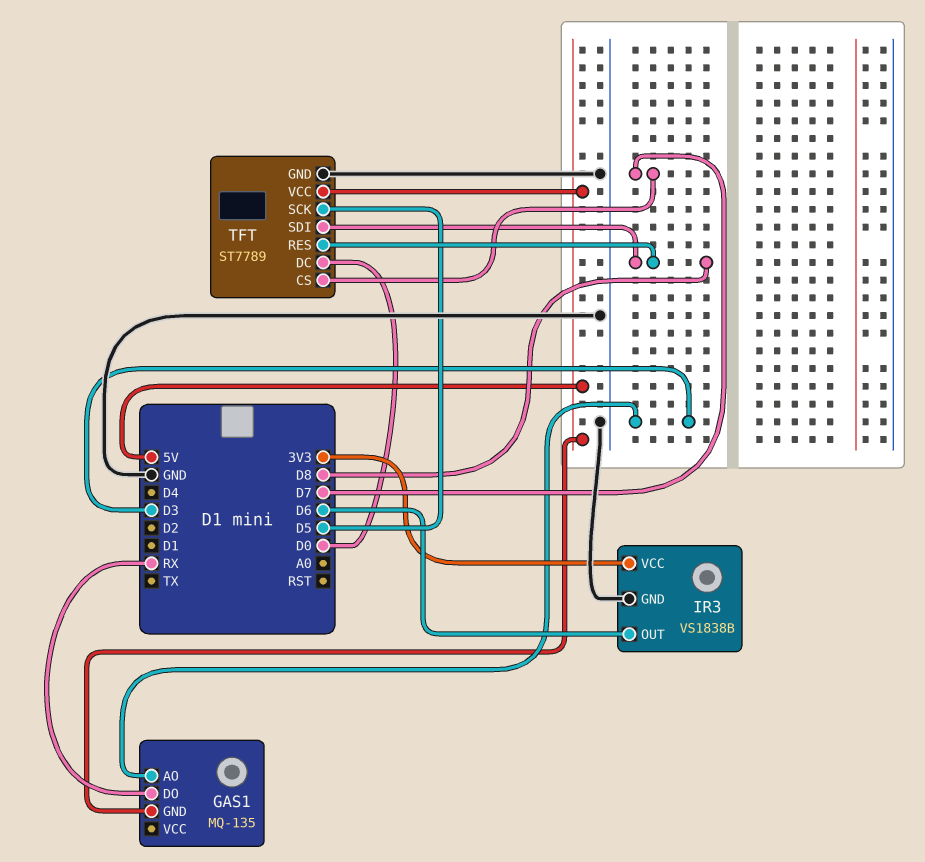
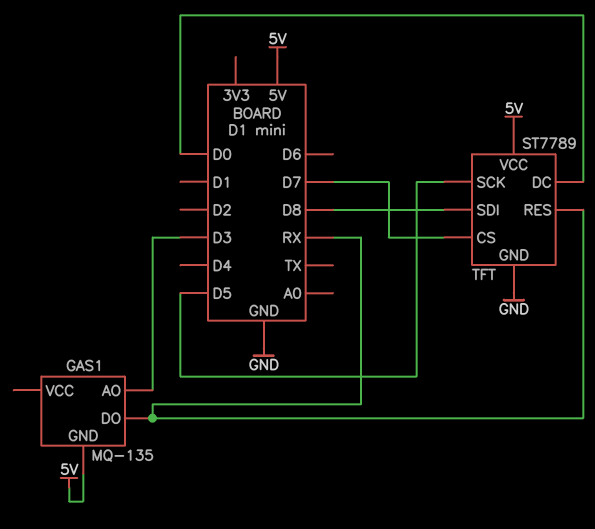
IR3: VS1838B -> none
IR3 pin GND: GND -> none
IR3 pin OUT: D6 -> none
IR3 pin VCC: 3V3 -> none
TFT pin RES: D8 -> RX

